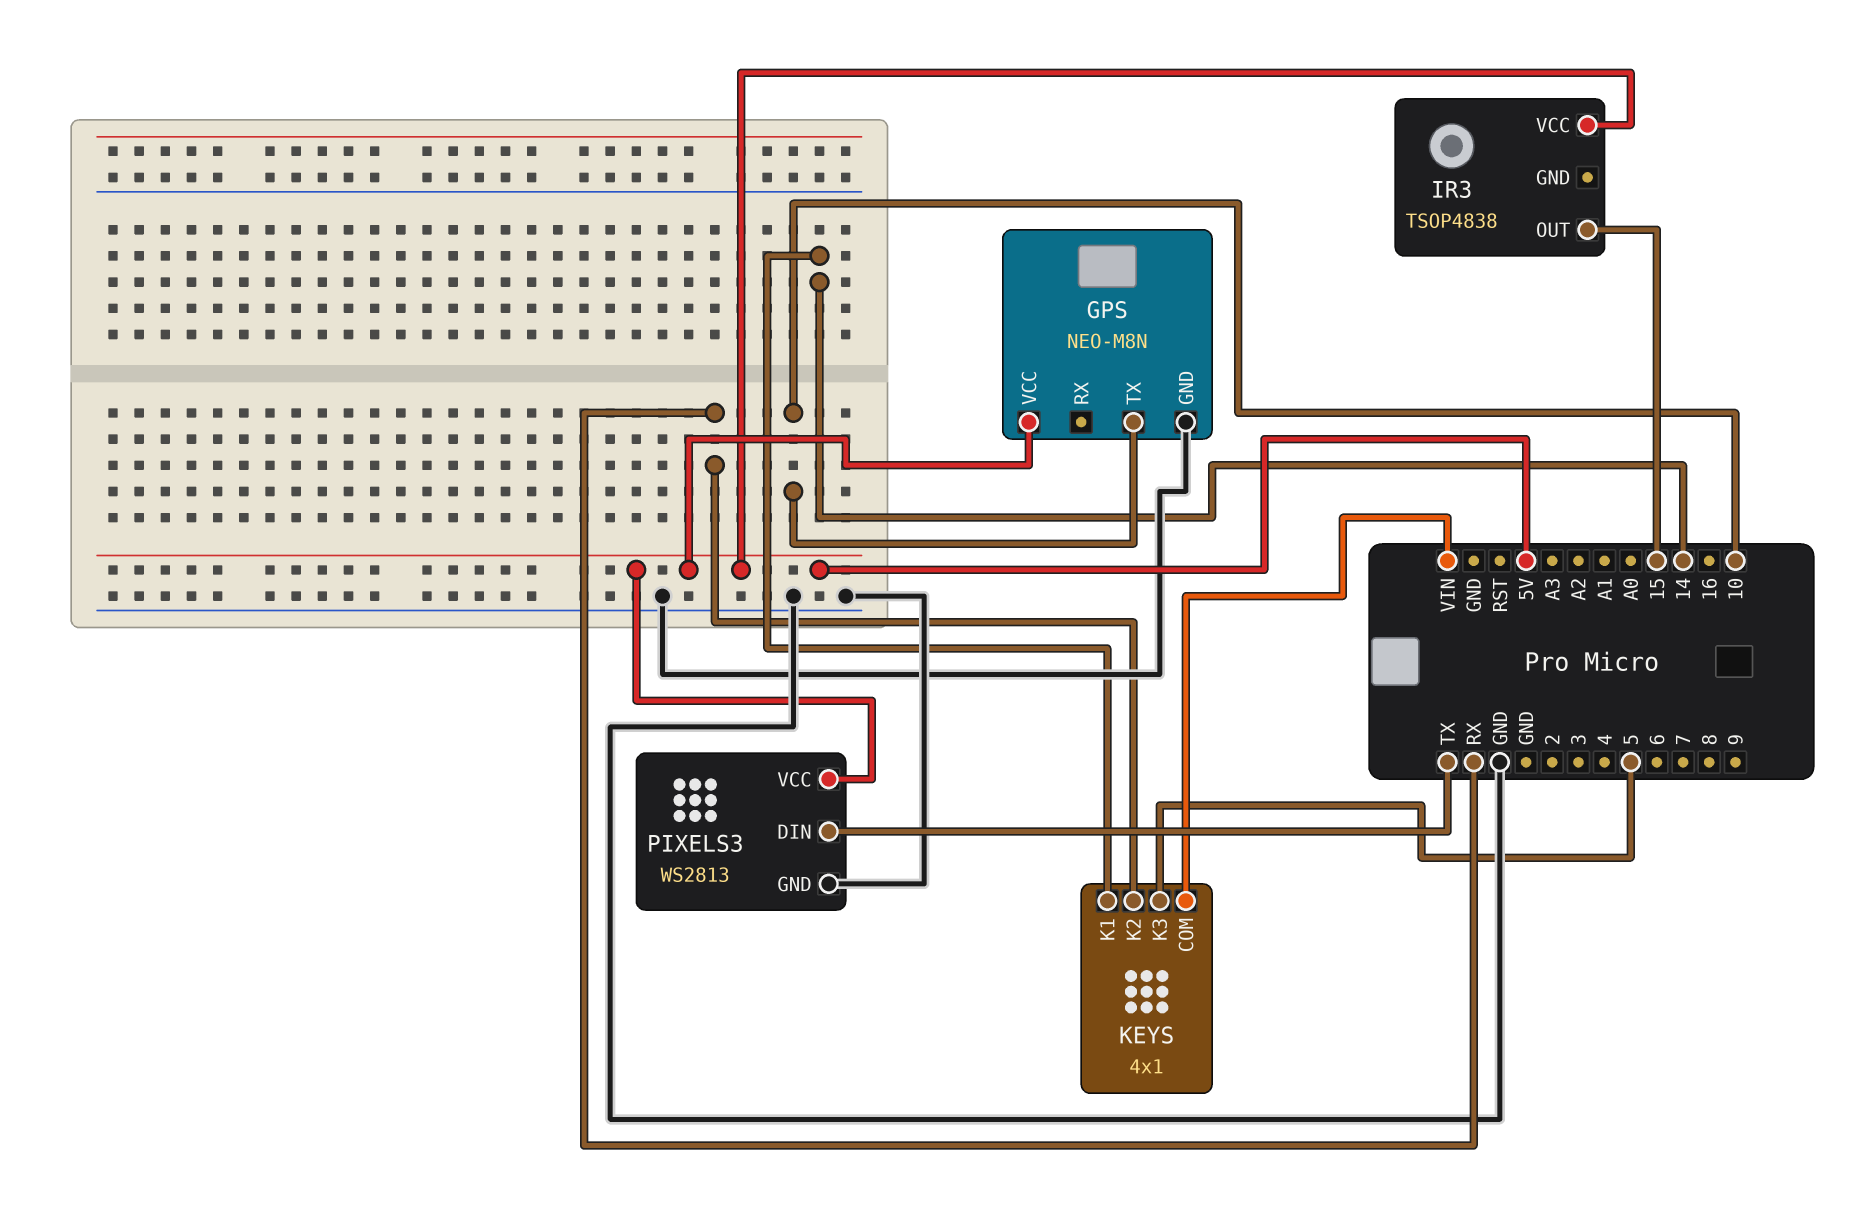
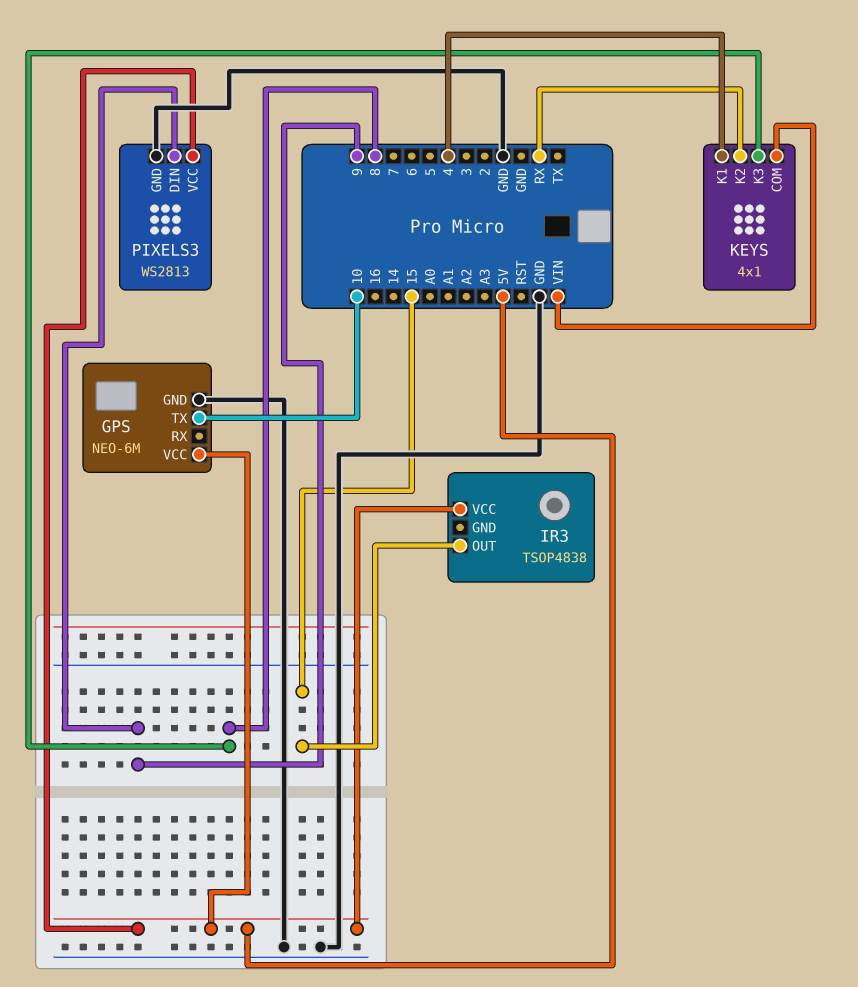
GPS: NEO-M8N -> NEO-6M
KEYS pin K1: 14 -> 4
KEYS pin K3: 5 -> 8
PIXELS3 pin DIN: TX -> 9

